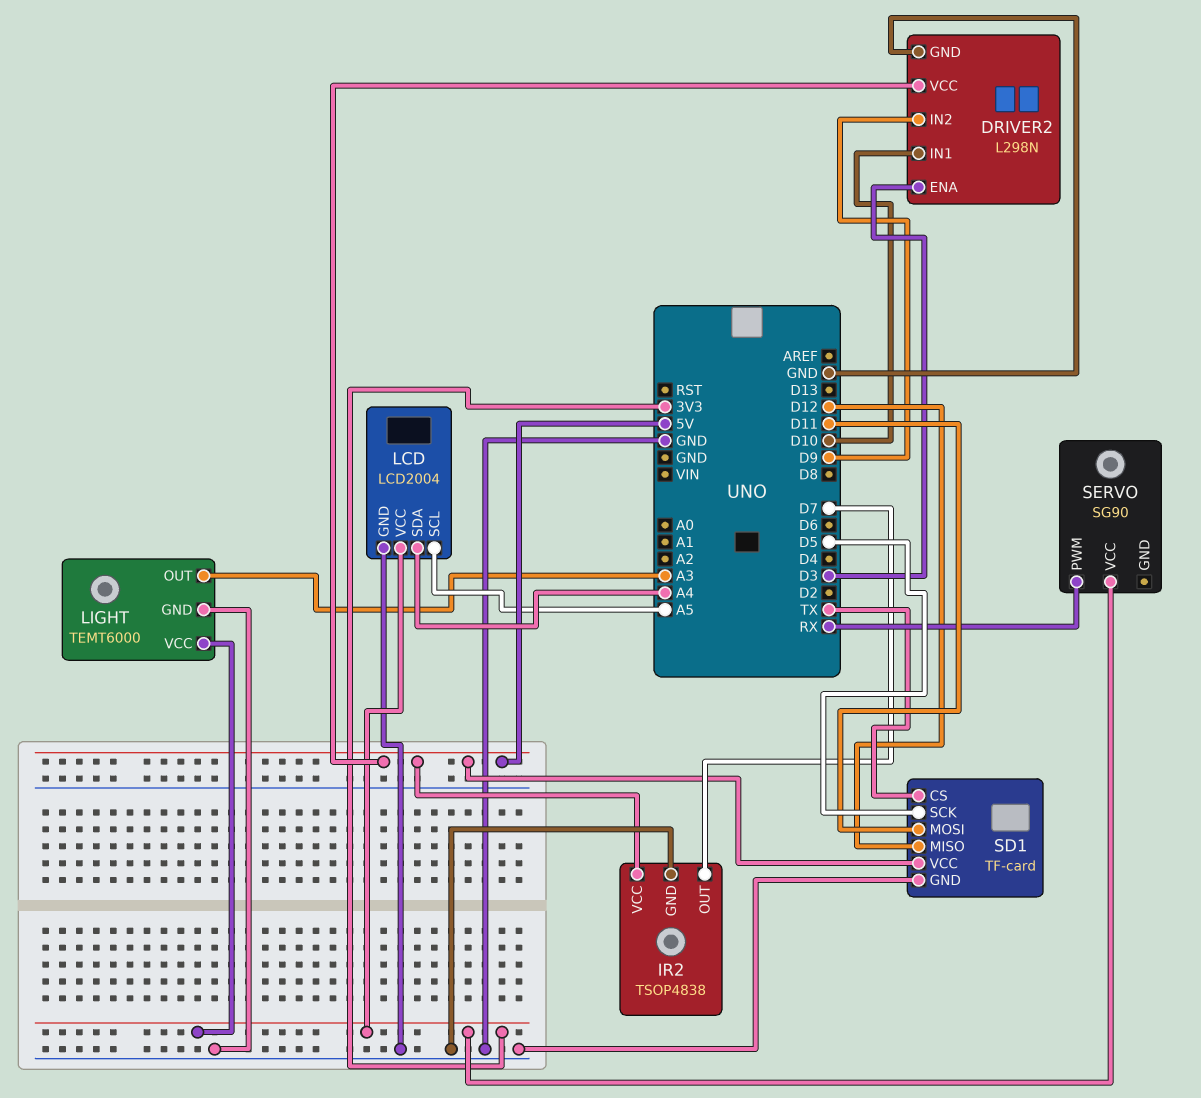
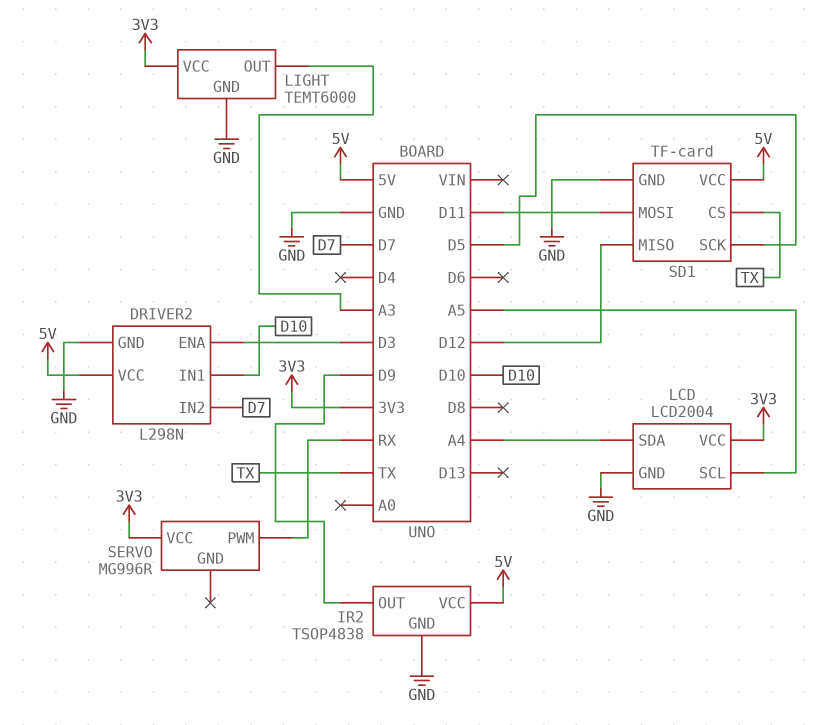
DRIVER2 pin IN2: D9 -> D7
IR2 pin OUT: D7 -> D9
SERVO: SG90 -> MG996R

